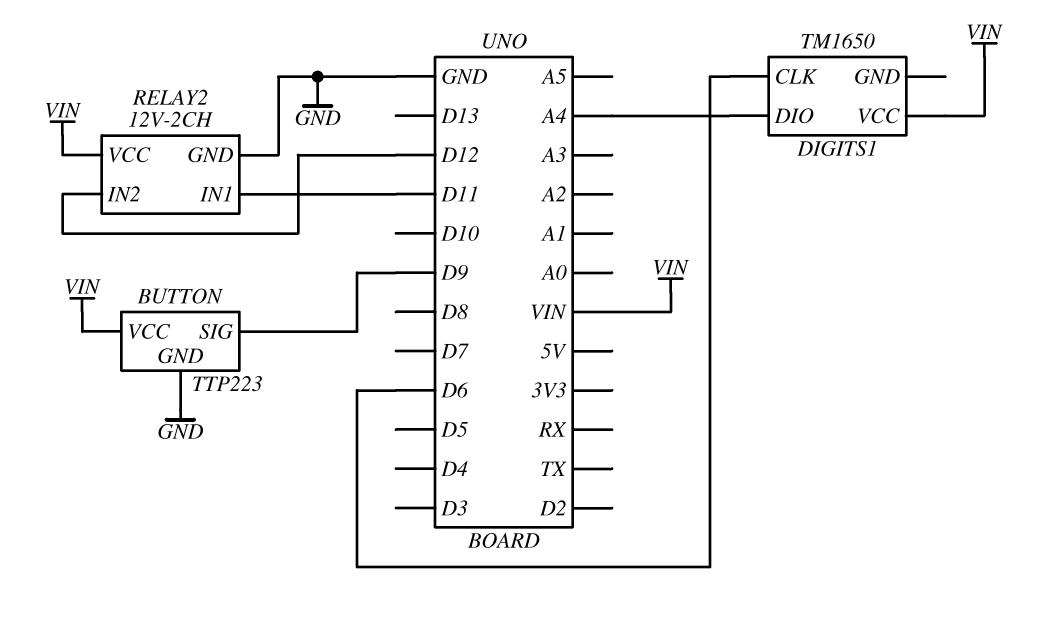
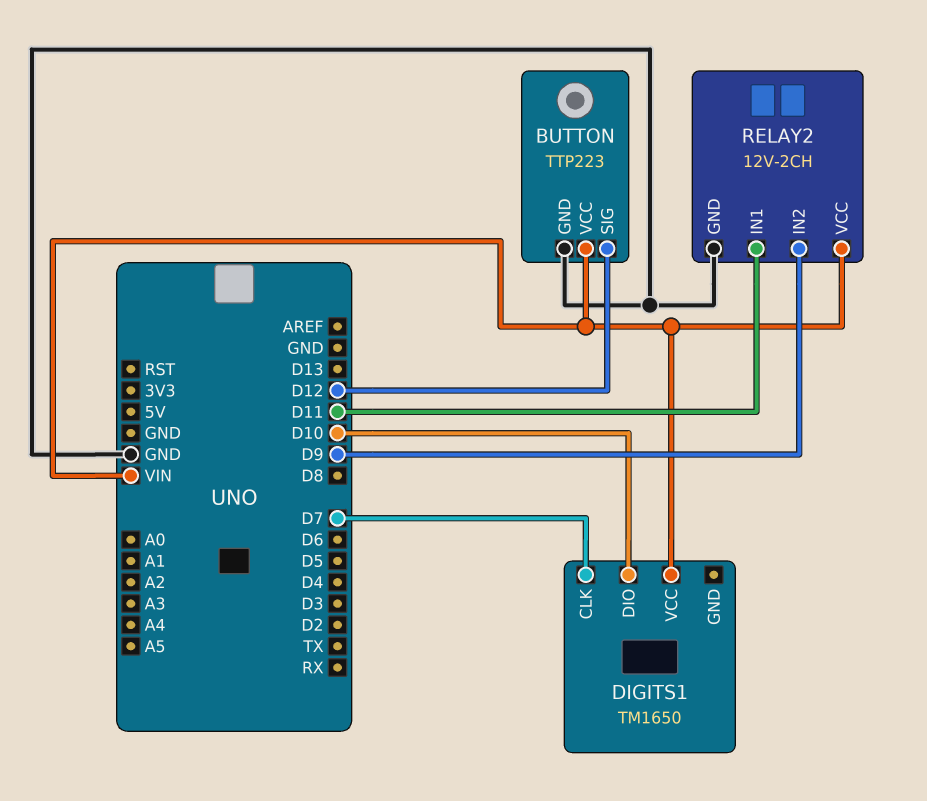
BUTTON pin SIG: D9 -> D12
DIGITS1 pin CLK: D6 -> D7
DIGITS1 pin DIO: A4 -> D10
RELAY2 pin IN2: D12 -> D9

